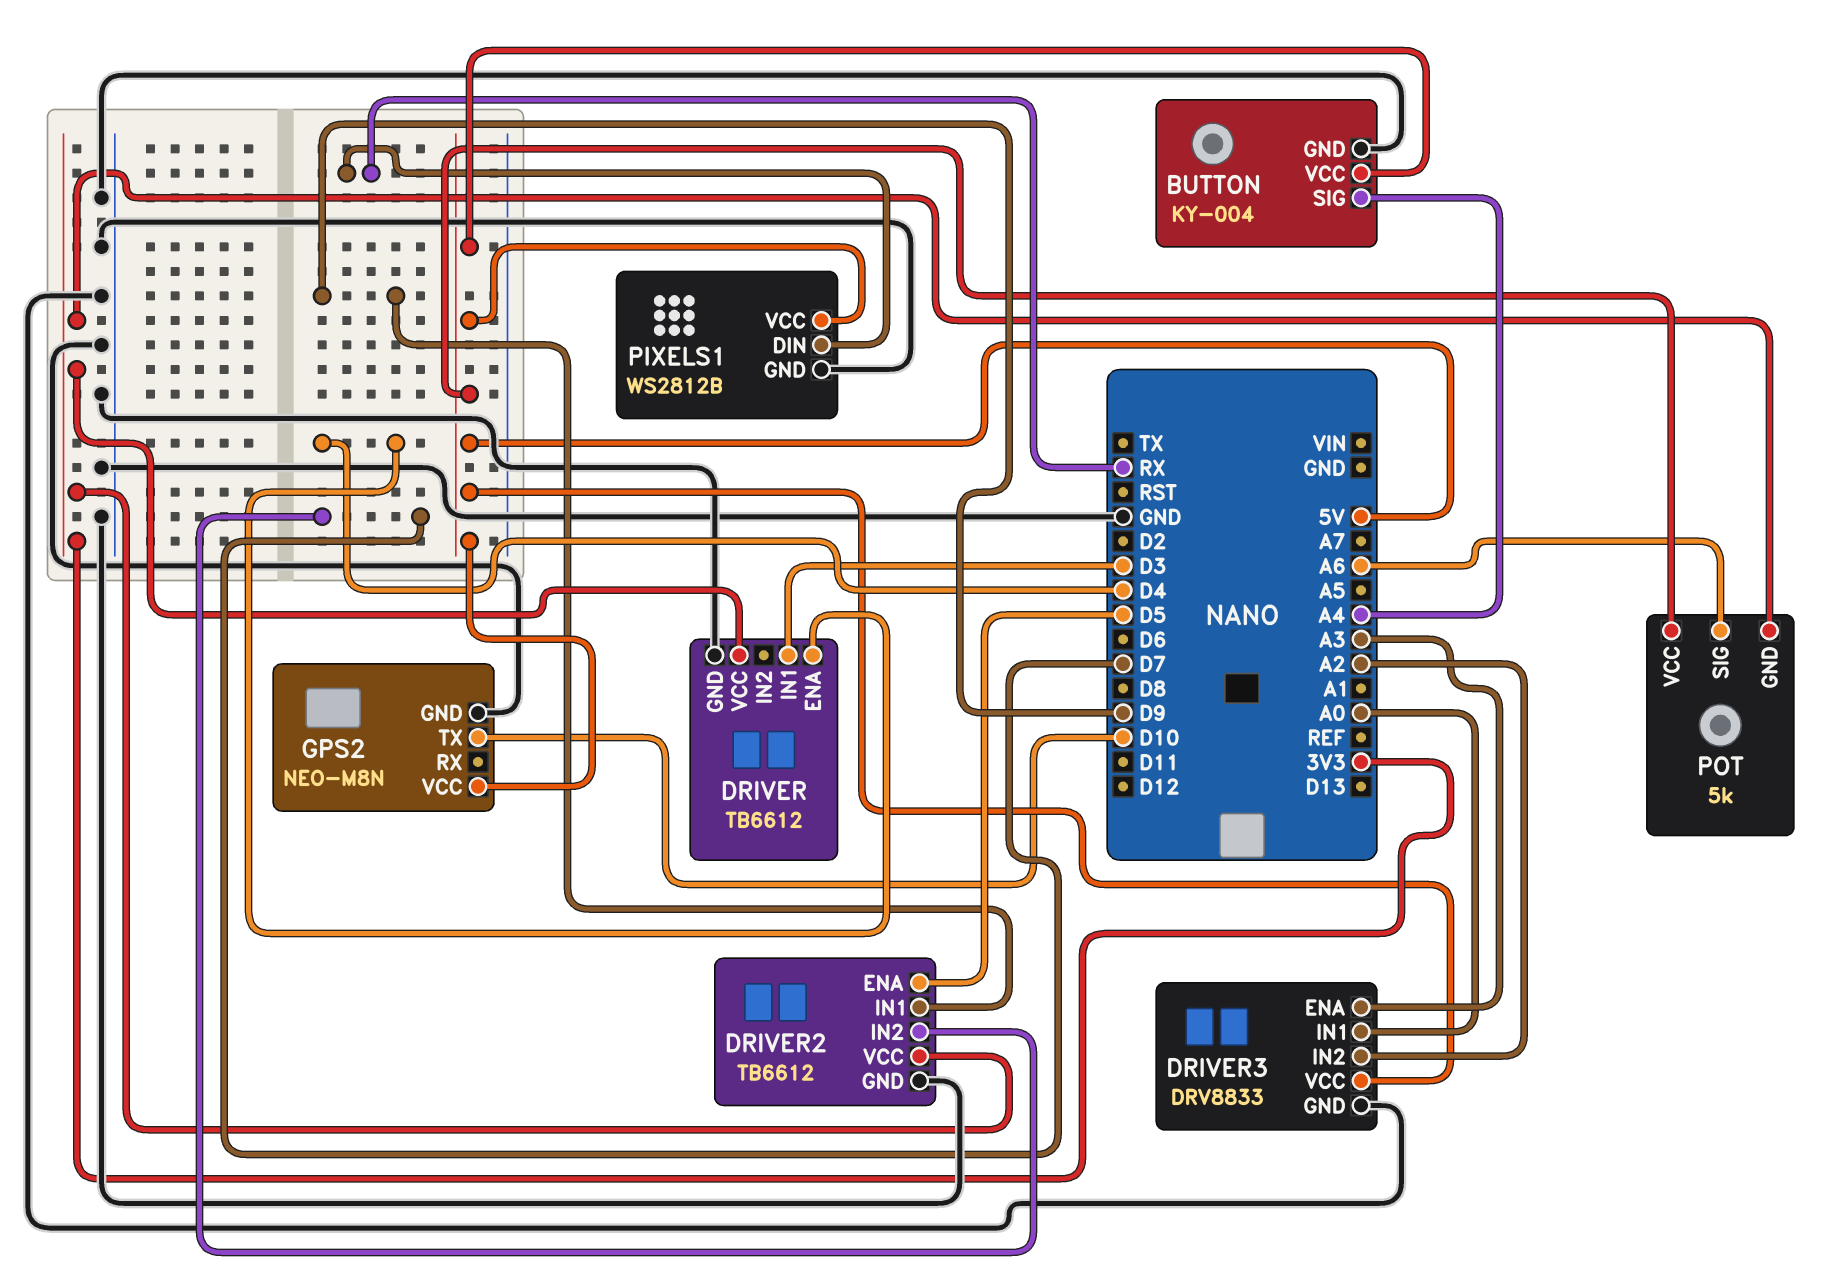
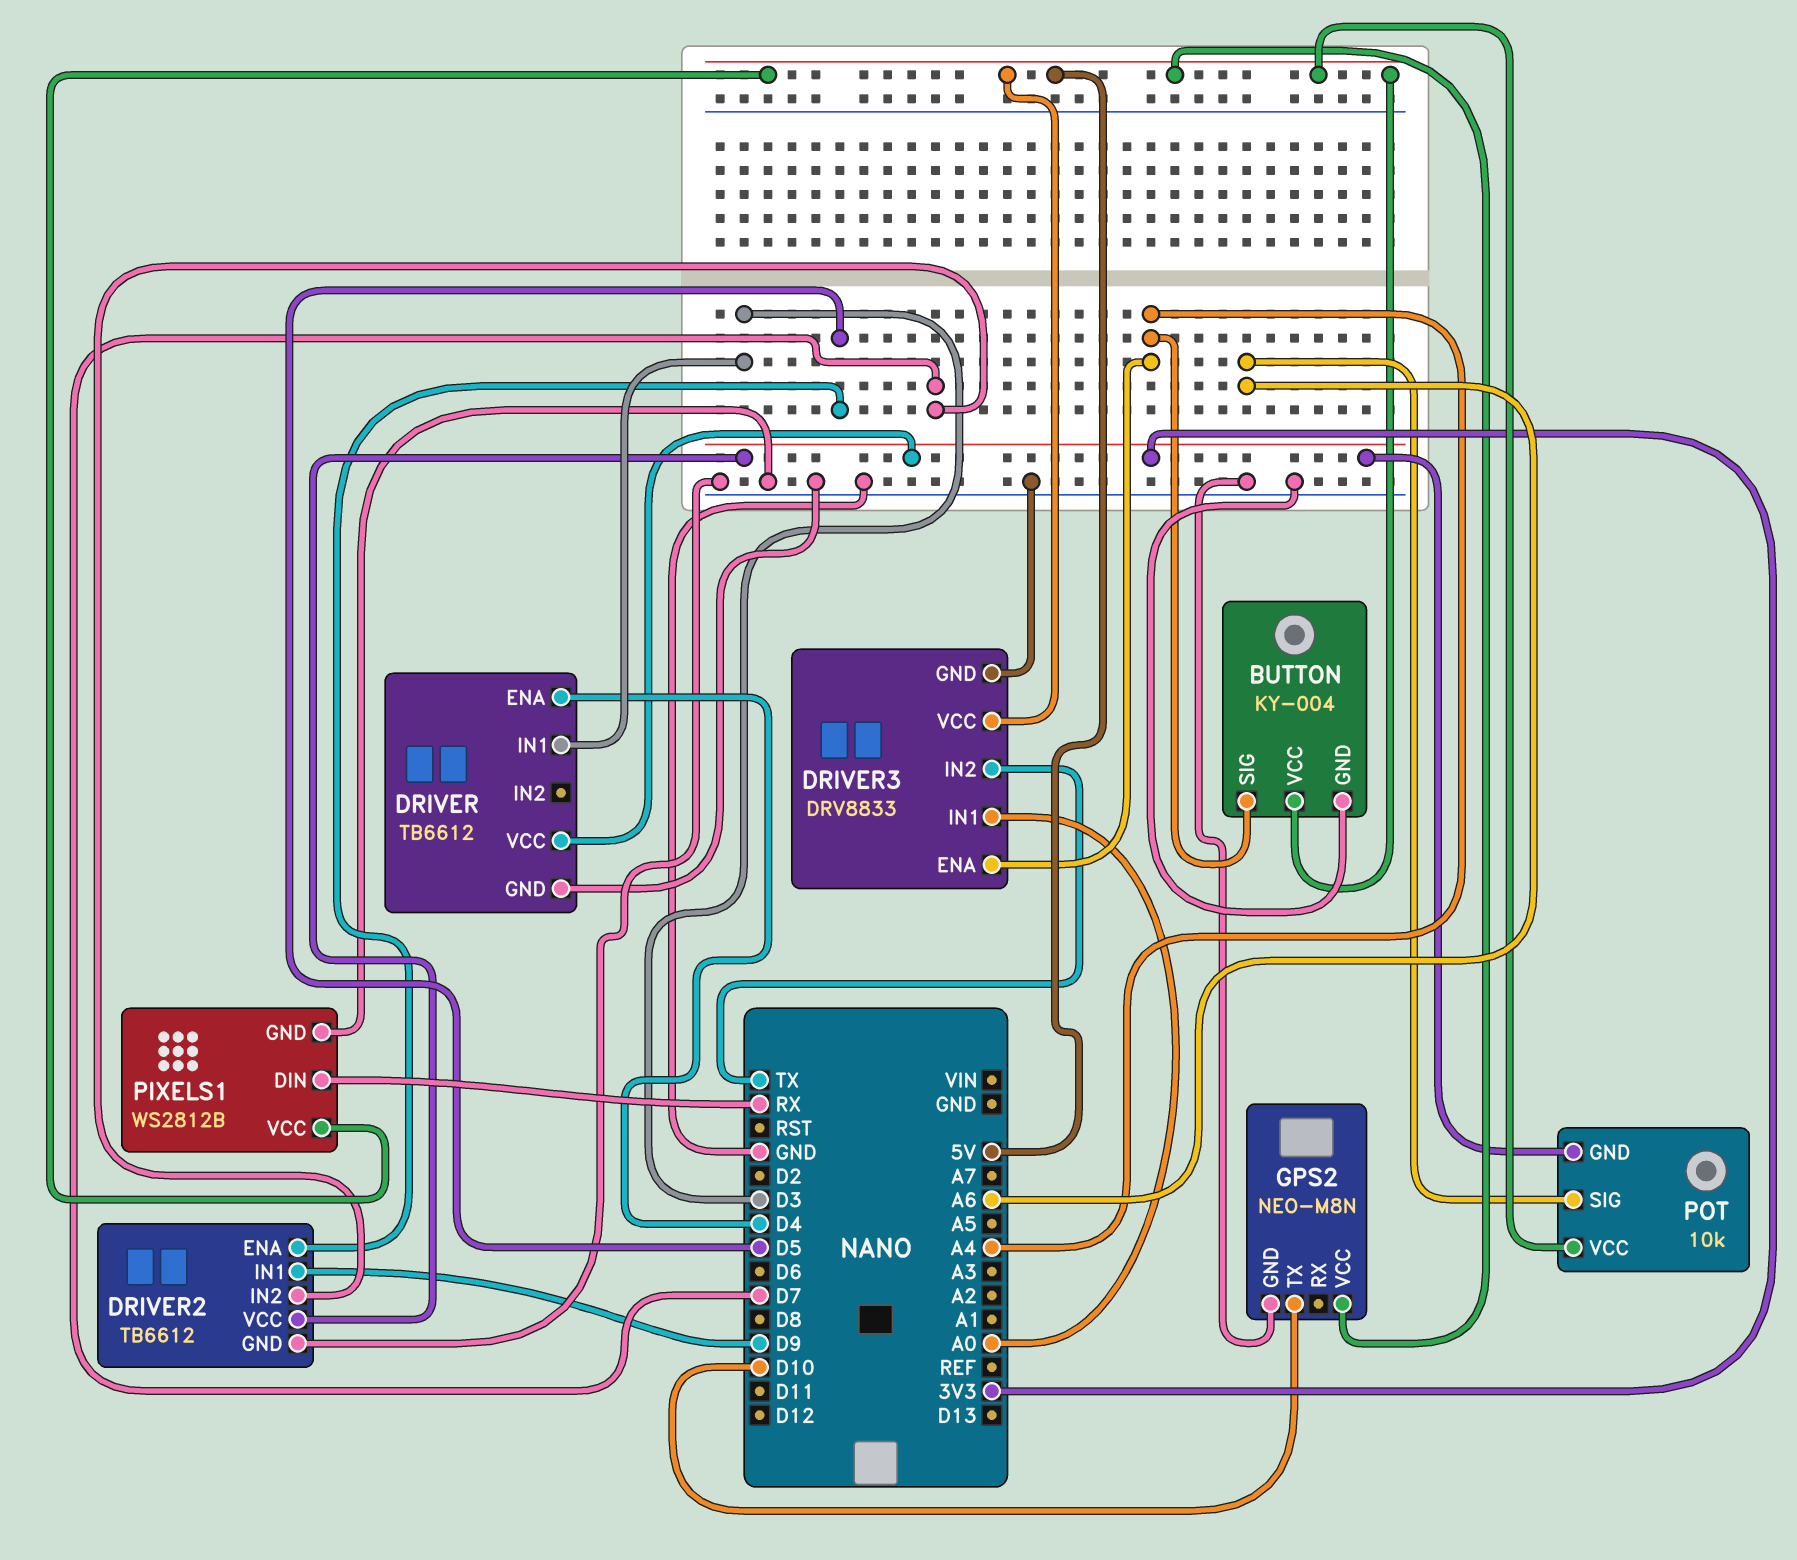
DRIVER3 pin ENA: A3 -> A4
DRIVER3 pin IN2: A2 -> TX
POT: 5k -> 10k

